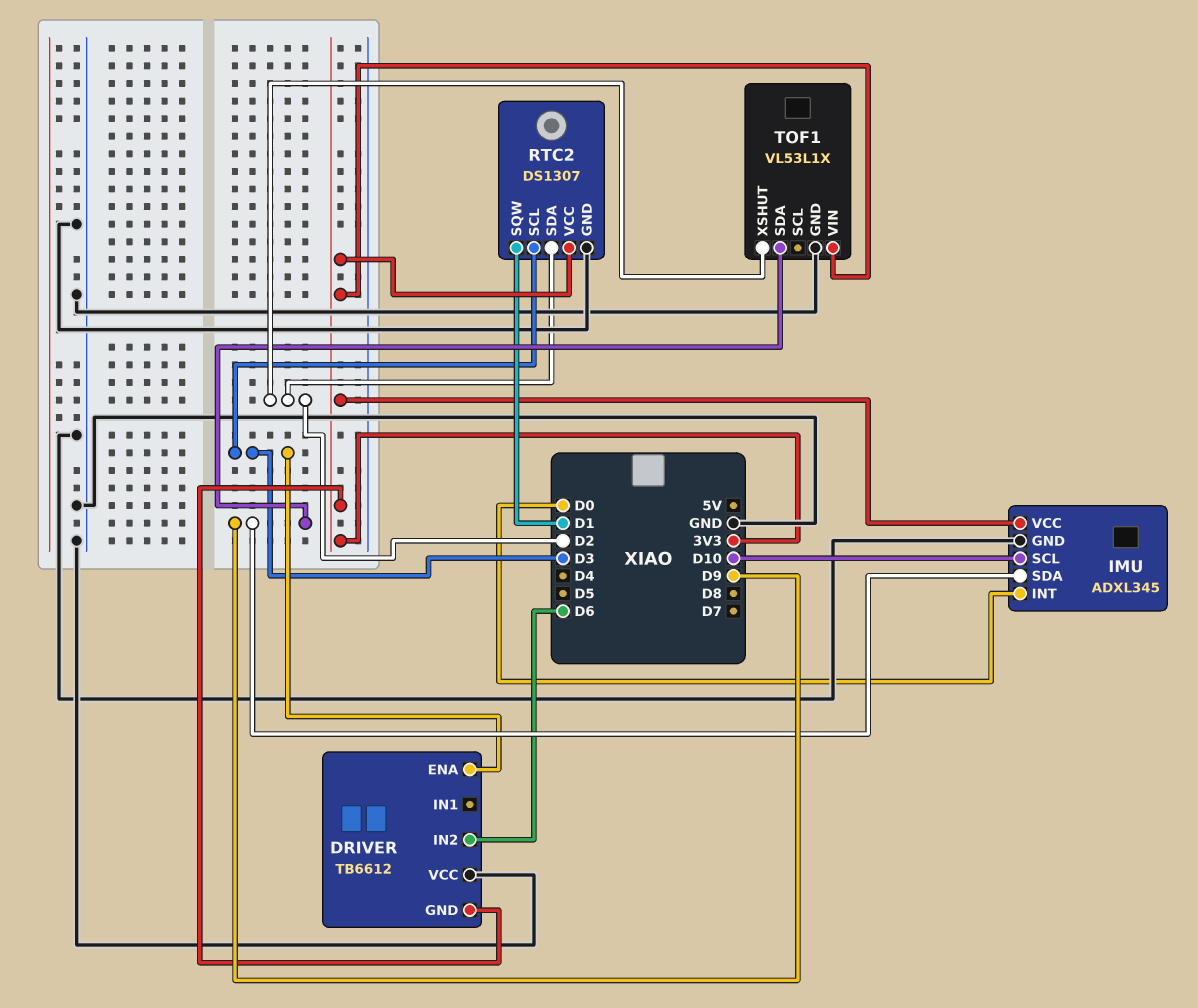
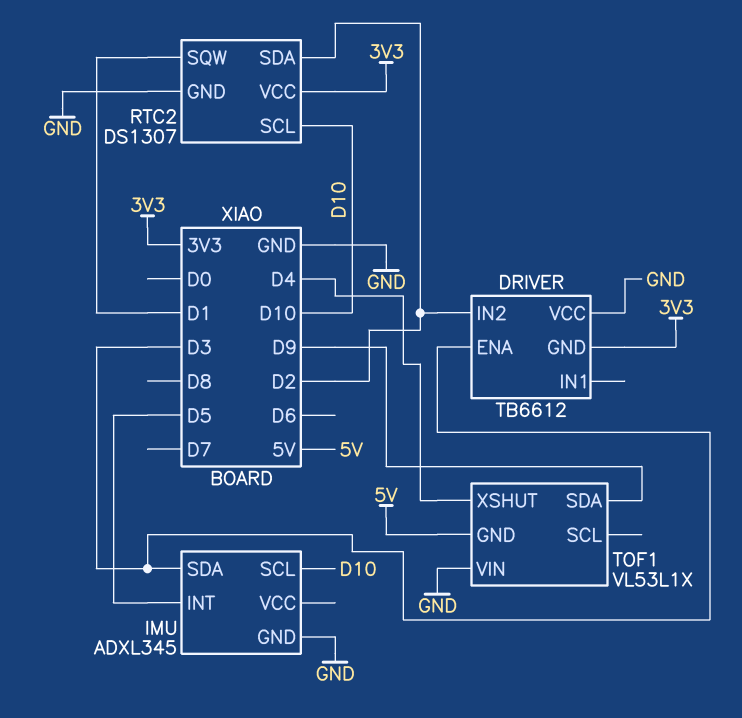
DRIVER pin IN2: D6 -> D2
IMU pin INT: D0 -> D5
IMU pin SDA: D9 -> D3
IMU pin VCC: 3V3 -> none
RTC2 pin SCL: D3 -> D10
TOF1 pin GND: GND -> 5V
TOF1 pin VIN: 3V3 -> GND
TOF1 pin XSHUT: D2 -> D4

